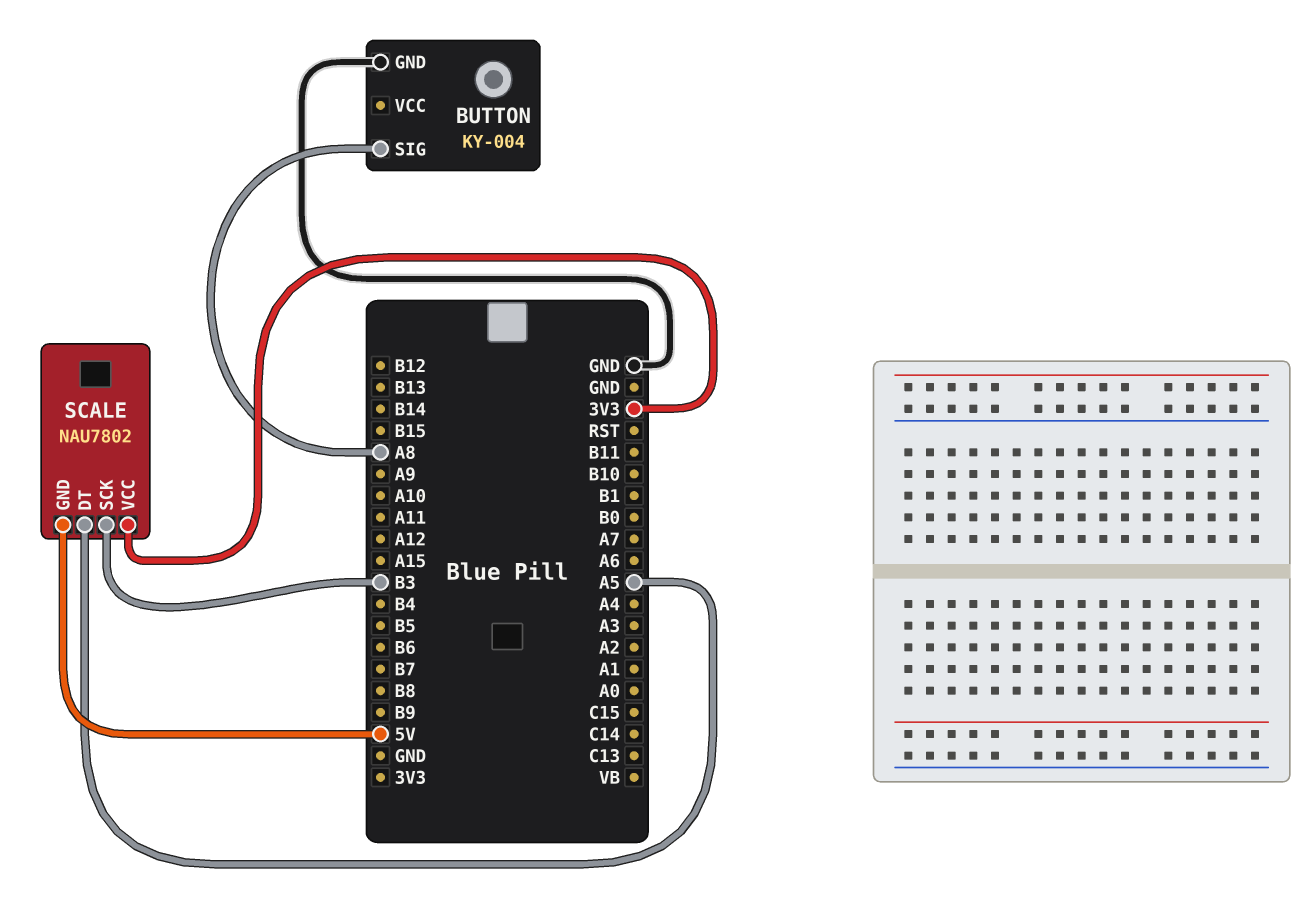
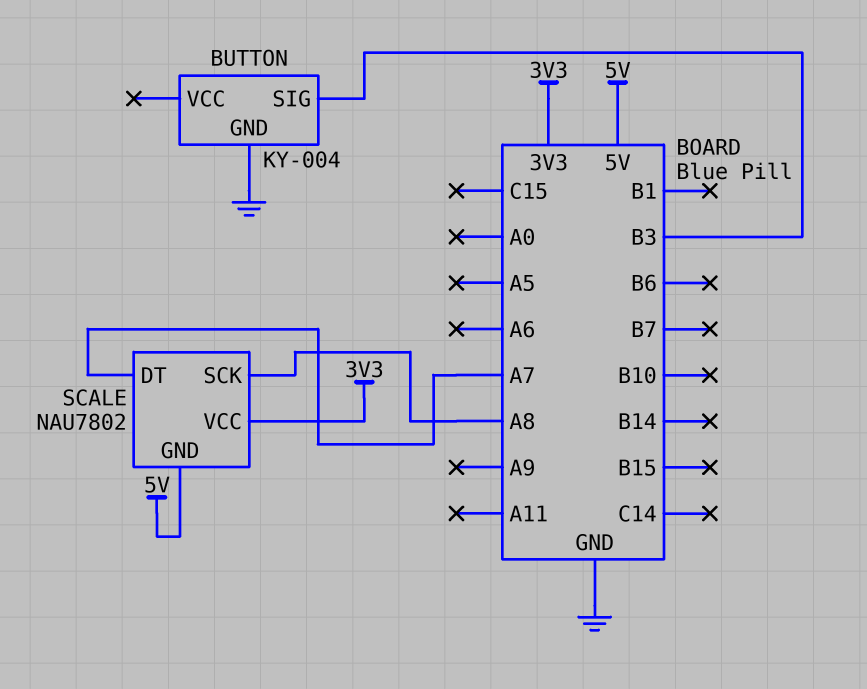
BUTTON pin SIG: A8 -> B3
SCALE pin DT: A5 -> A7
SCALE pin SCK: B3 -> A8

